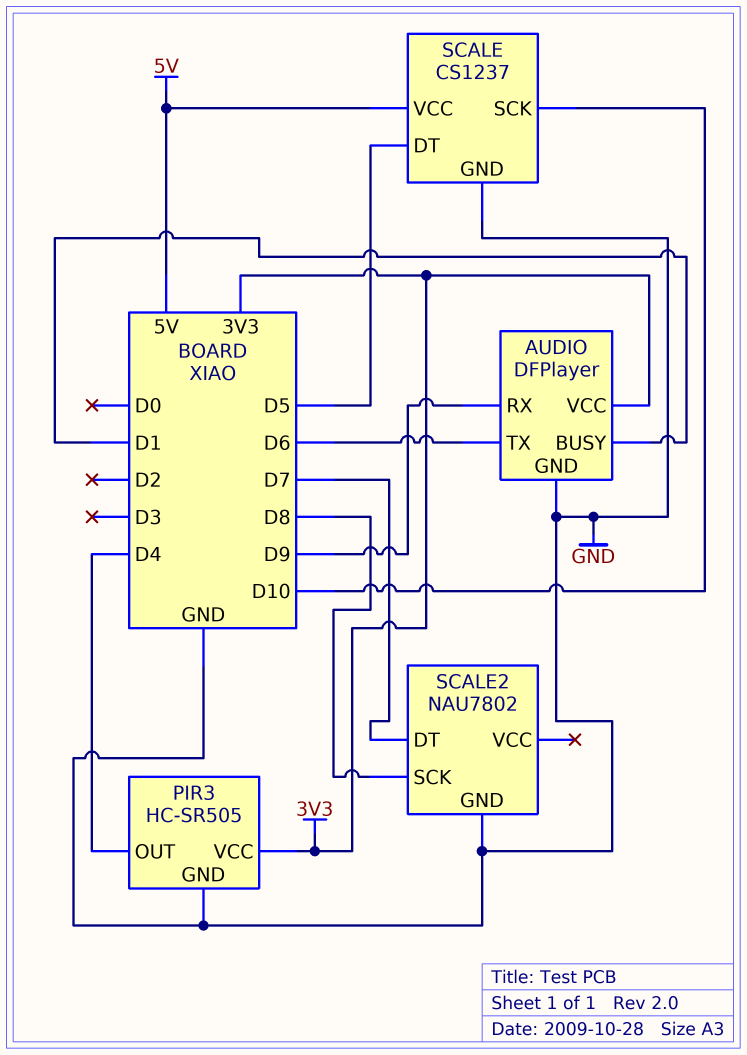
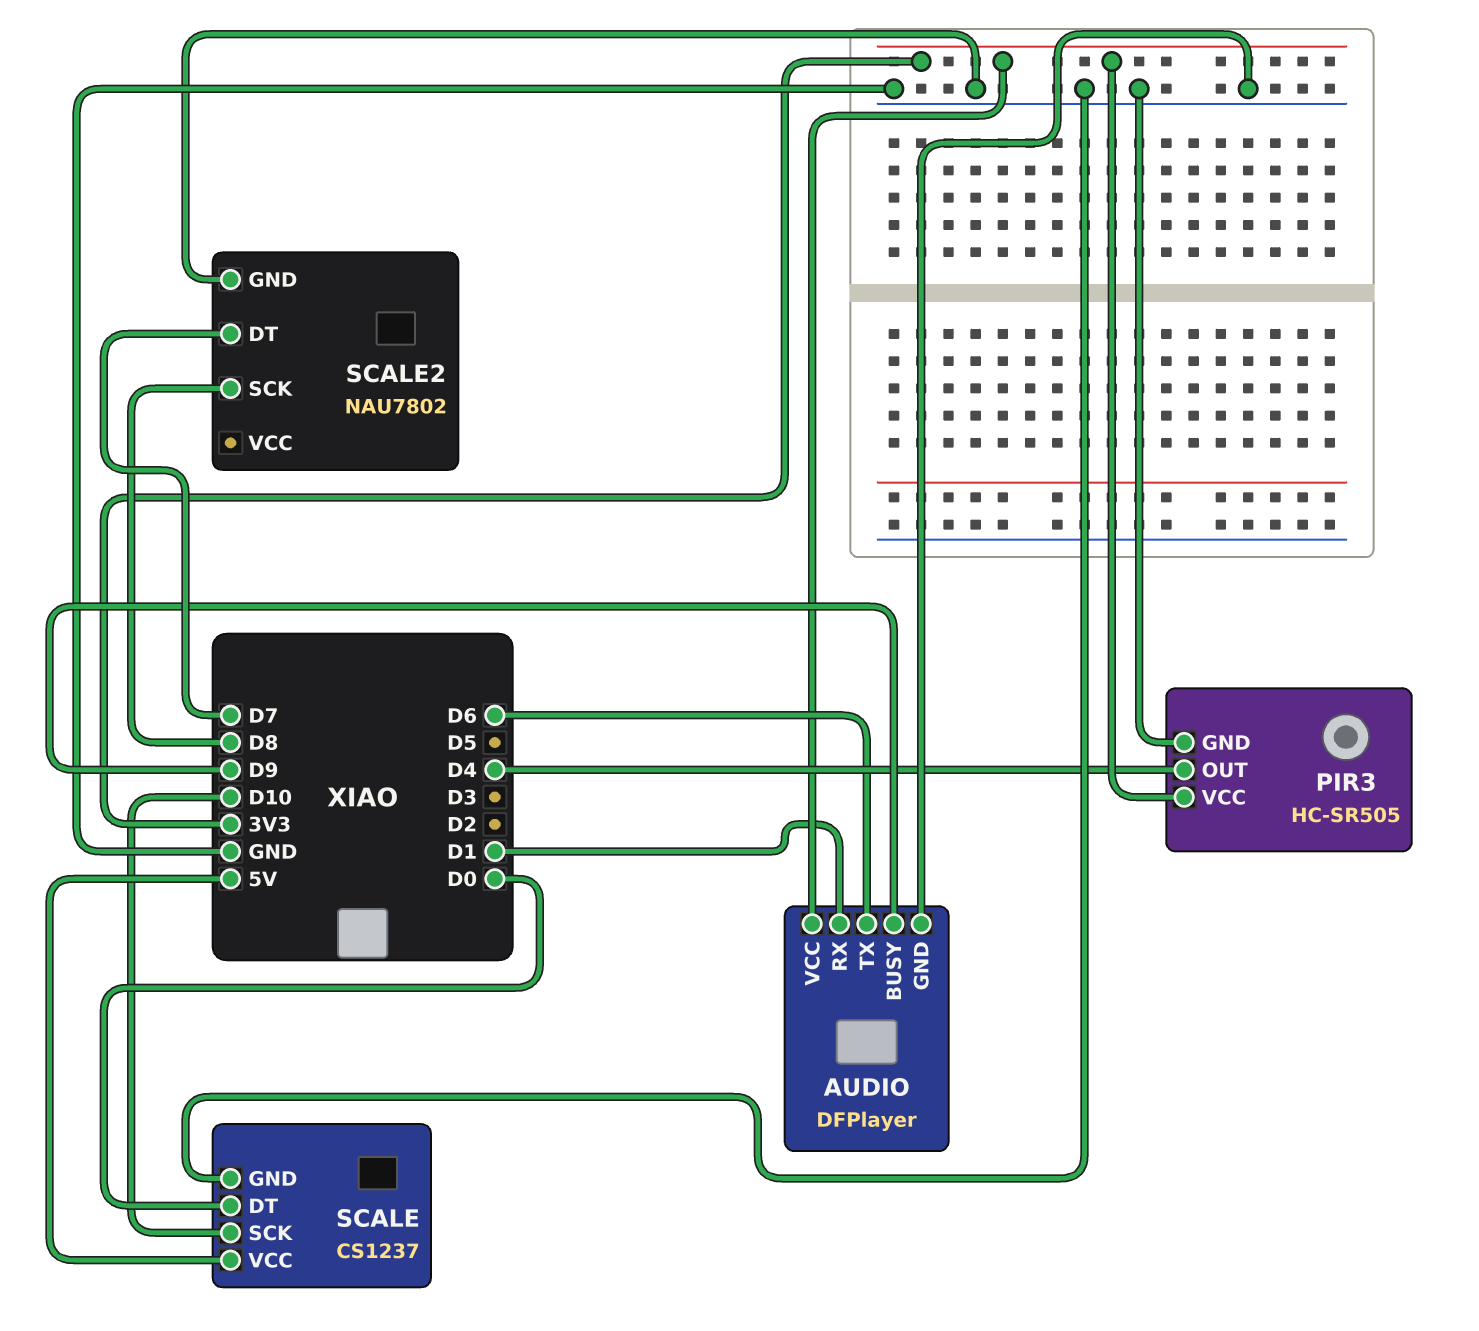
AUDIO pin BUSY: D1 -> D9
AUDIO pin RX: D9 -> D1
SCALE pin DT: D5 -> D0

